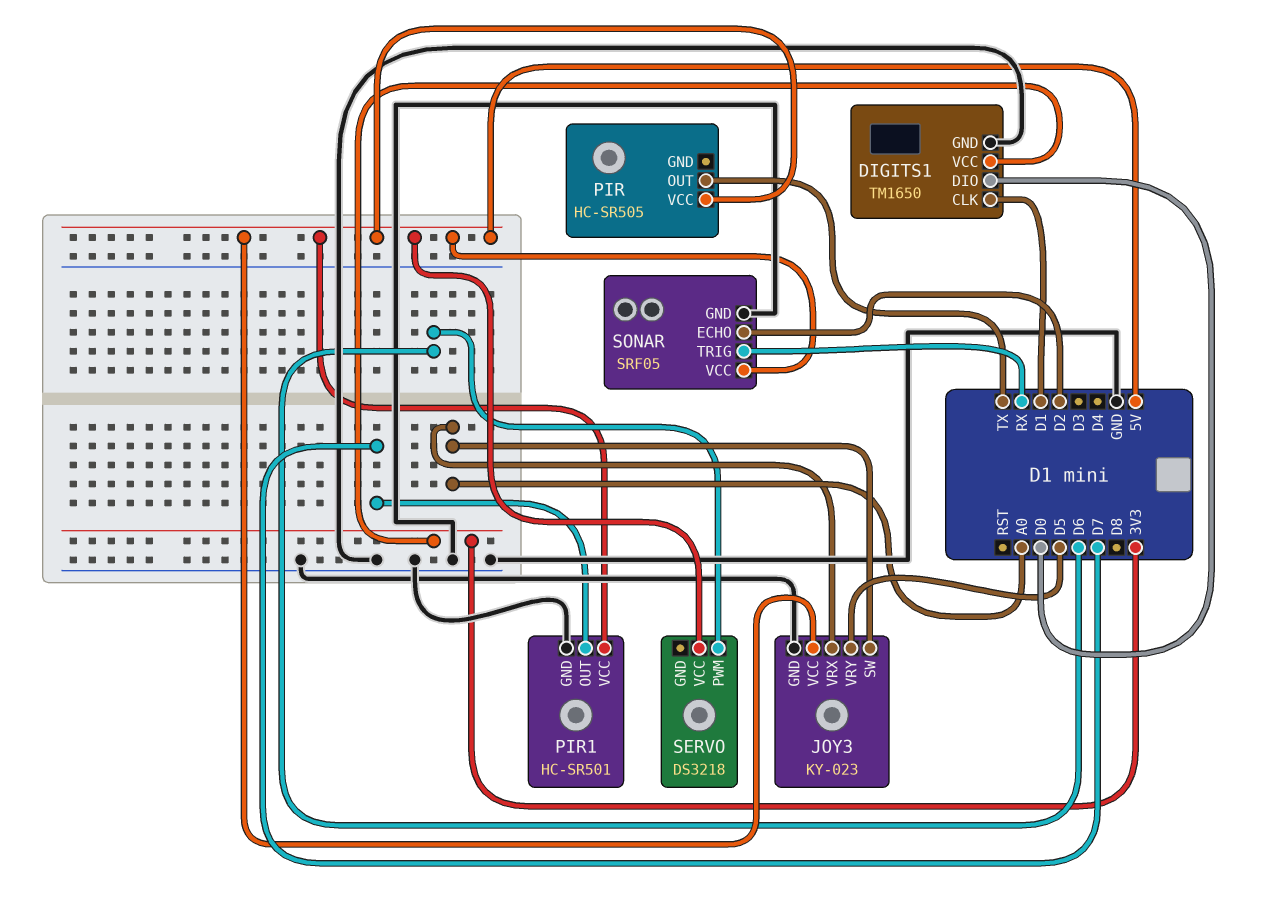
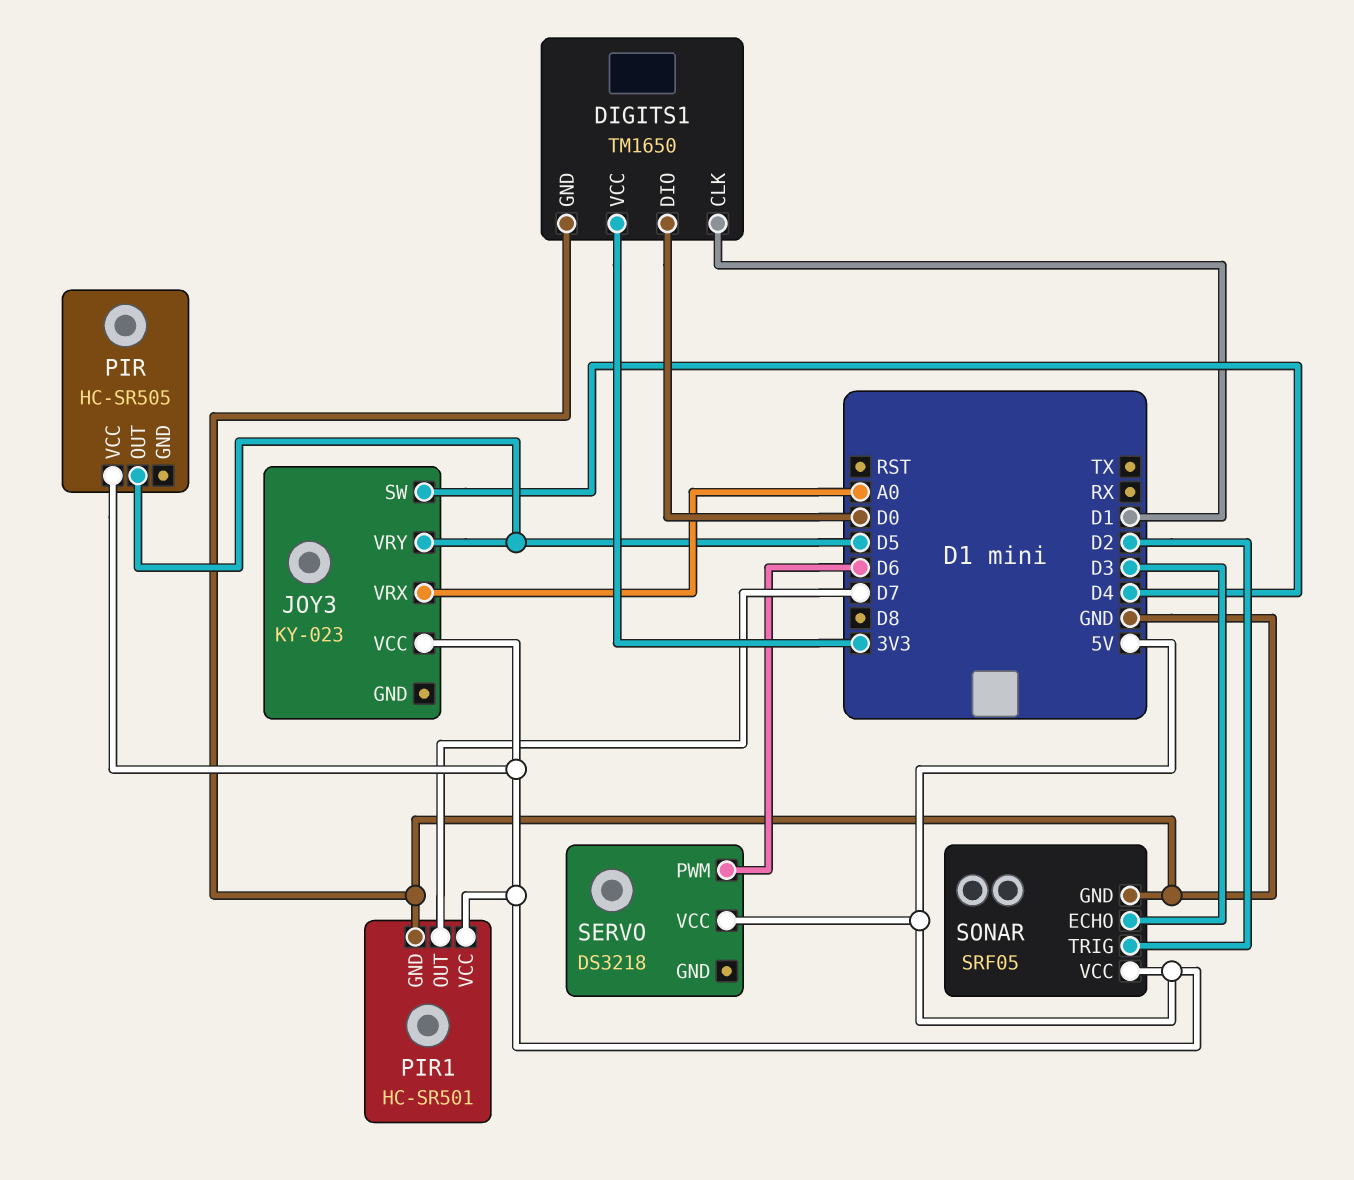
JOY3 pin GND: GND -> none
JOY3 pin SW: A0 -> D4
PIR pin OUT: TX -> D5
SONAR pin ECHO: D2 -> D3
SONAR pin TRIG: RX -> D2

